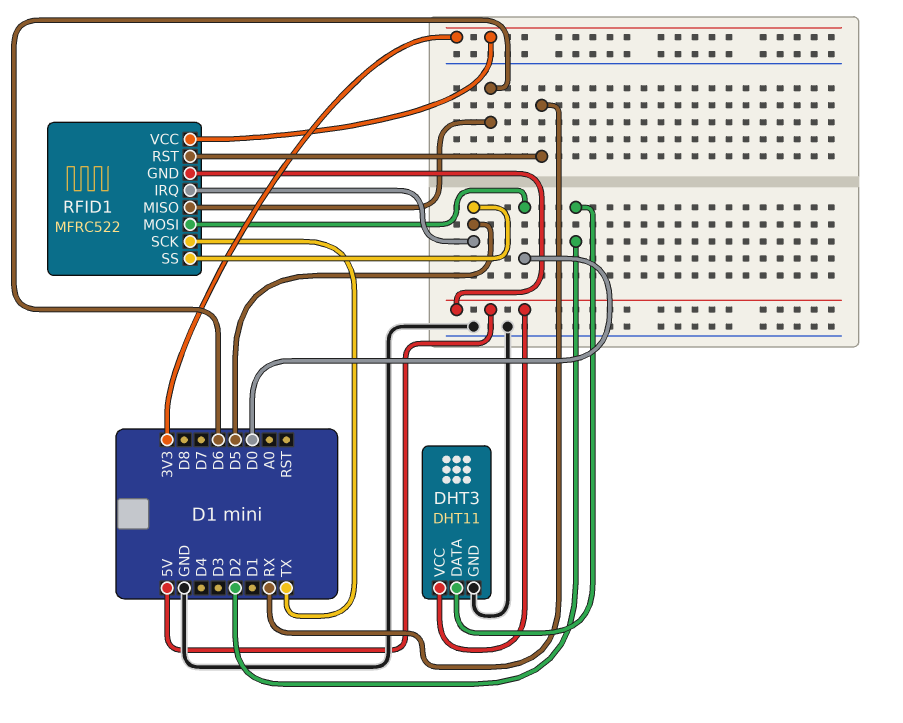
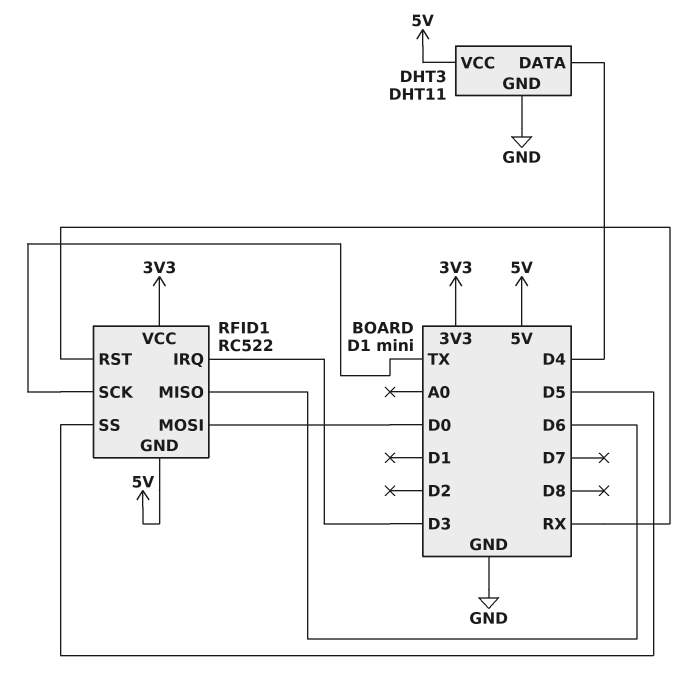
DHT3 pin DATA: D2 -> D4
RFID1: MFRC522 -> RC522
RFID1 pin IRQ: D5 -> D3

